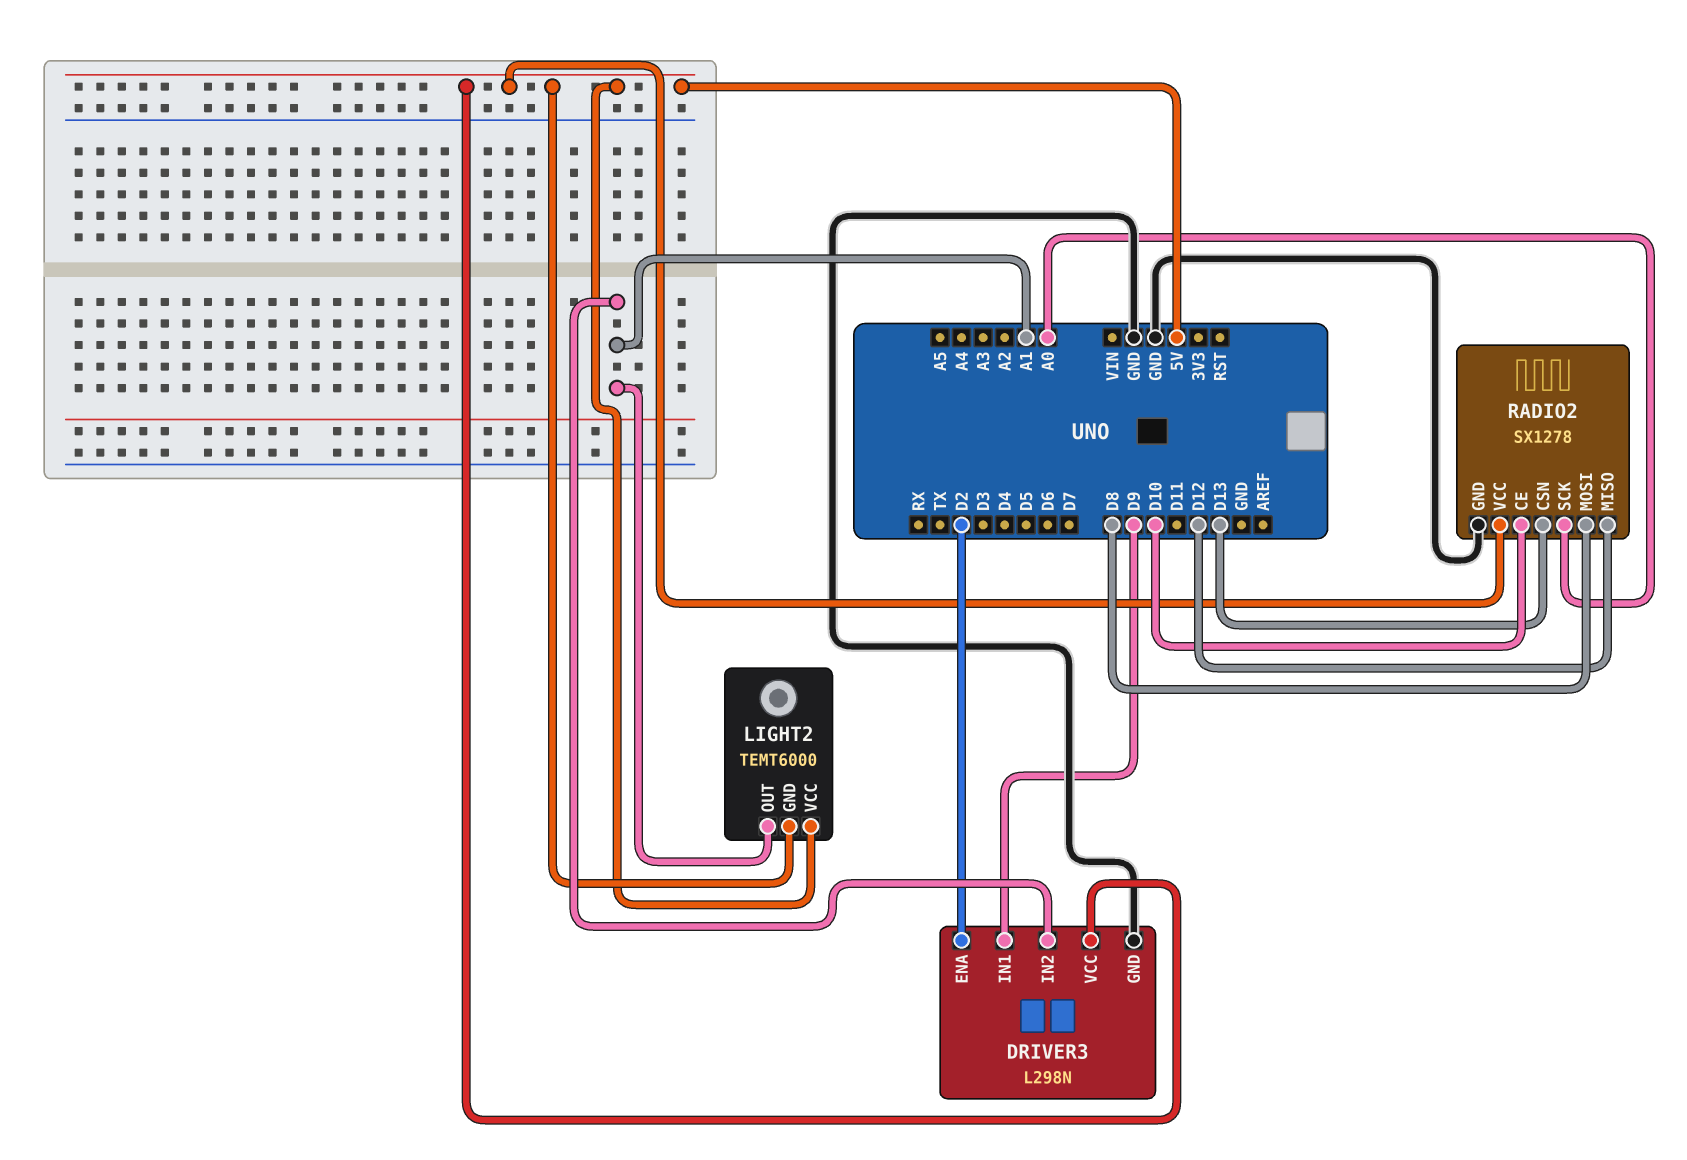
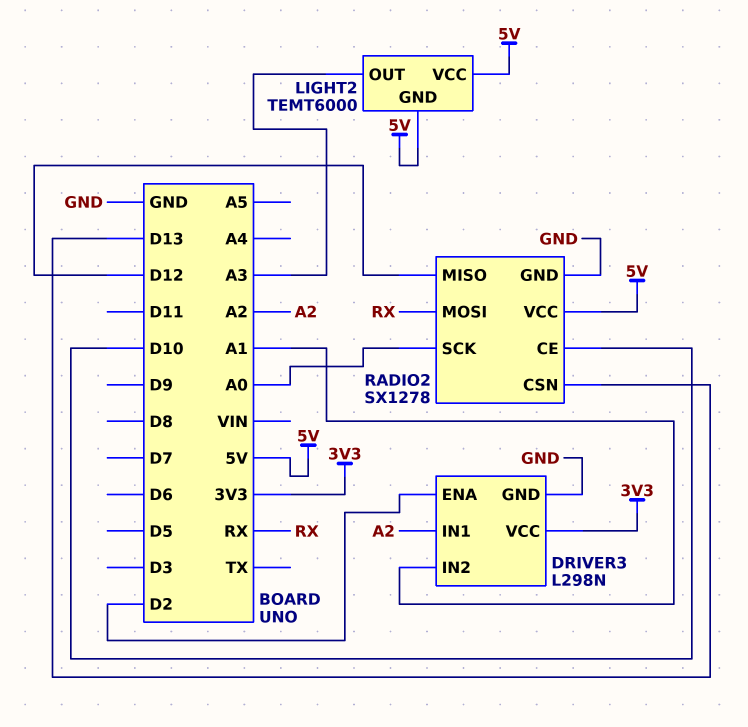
DRIVER3 pin IN1: D9 -> A2
DRIVER3 pin VCC: 5V -> 3V3
LIGHT2 pin OUT: A1 -> A3
RADIO2 pin MOSI: D8 -> RX

